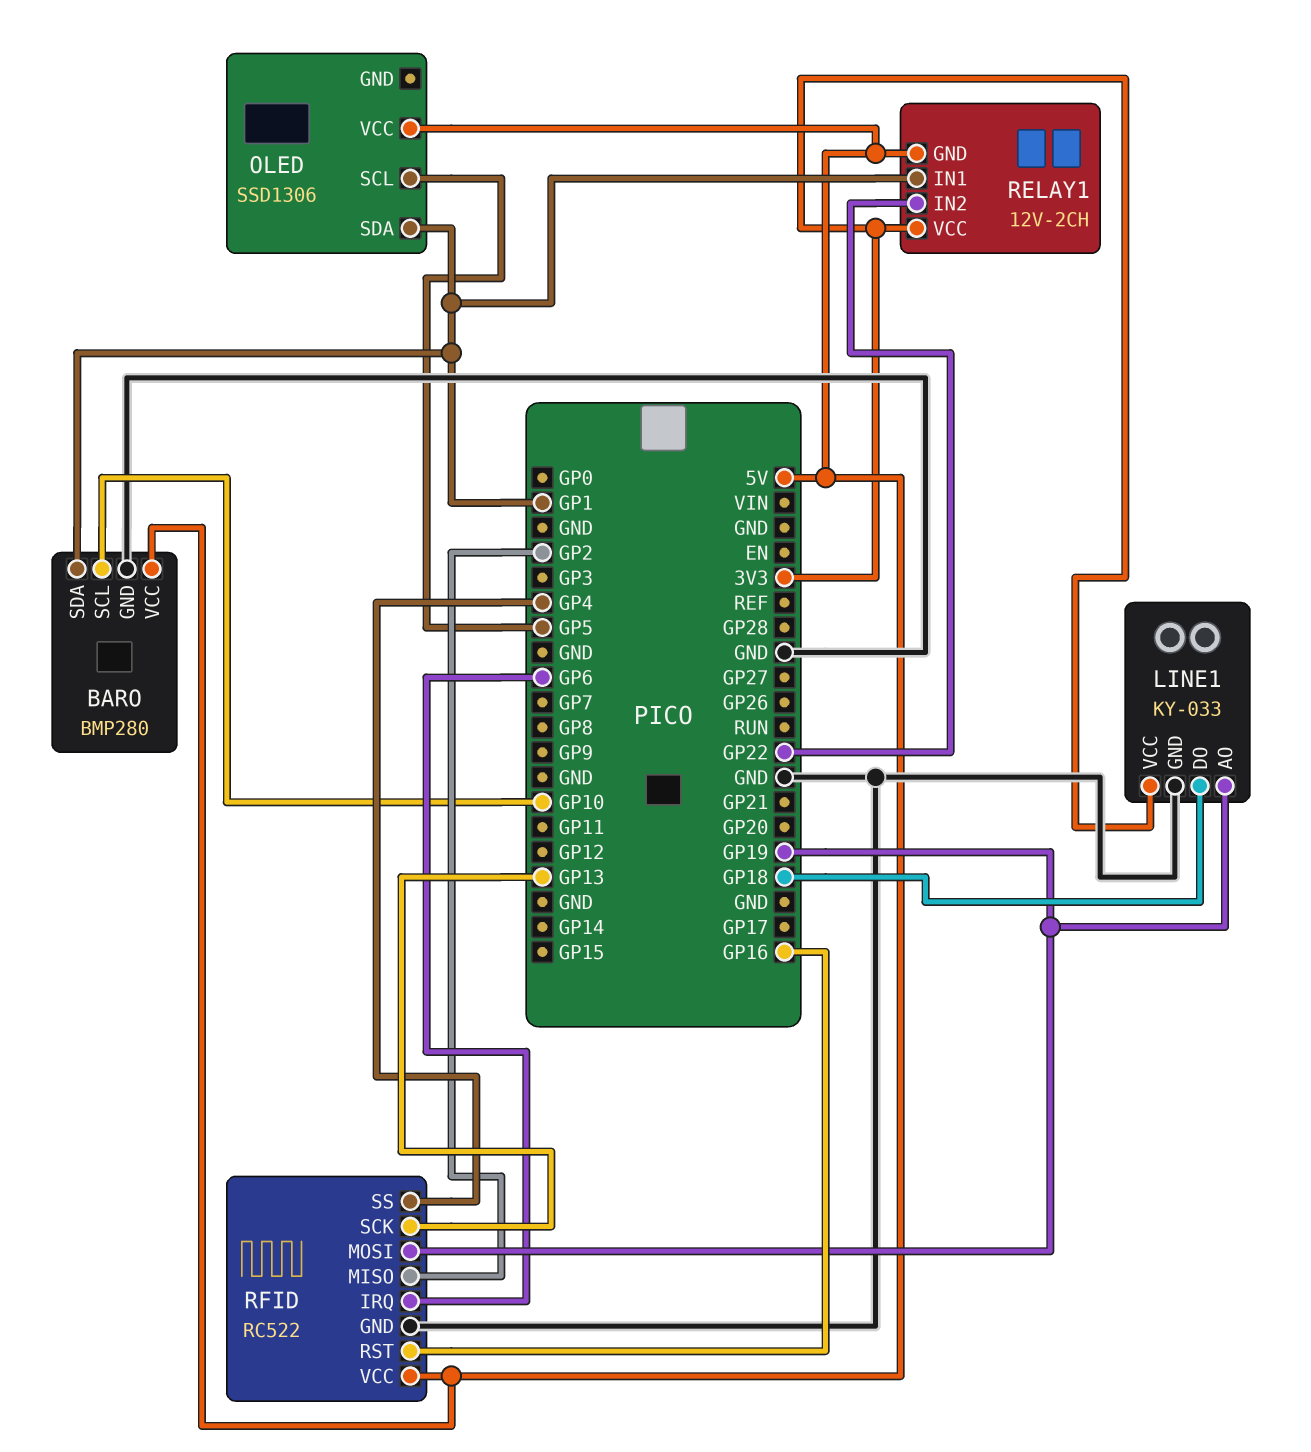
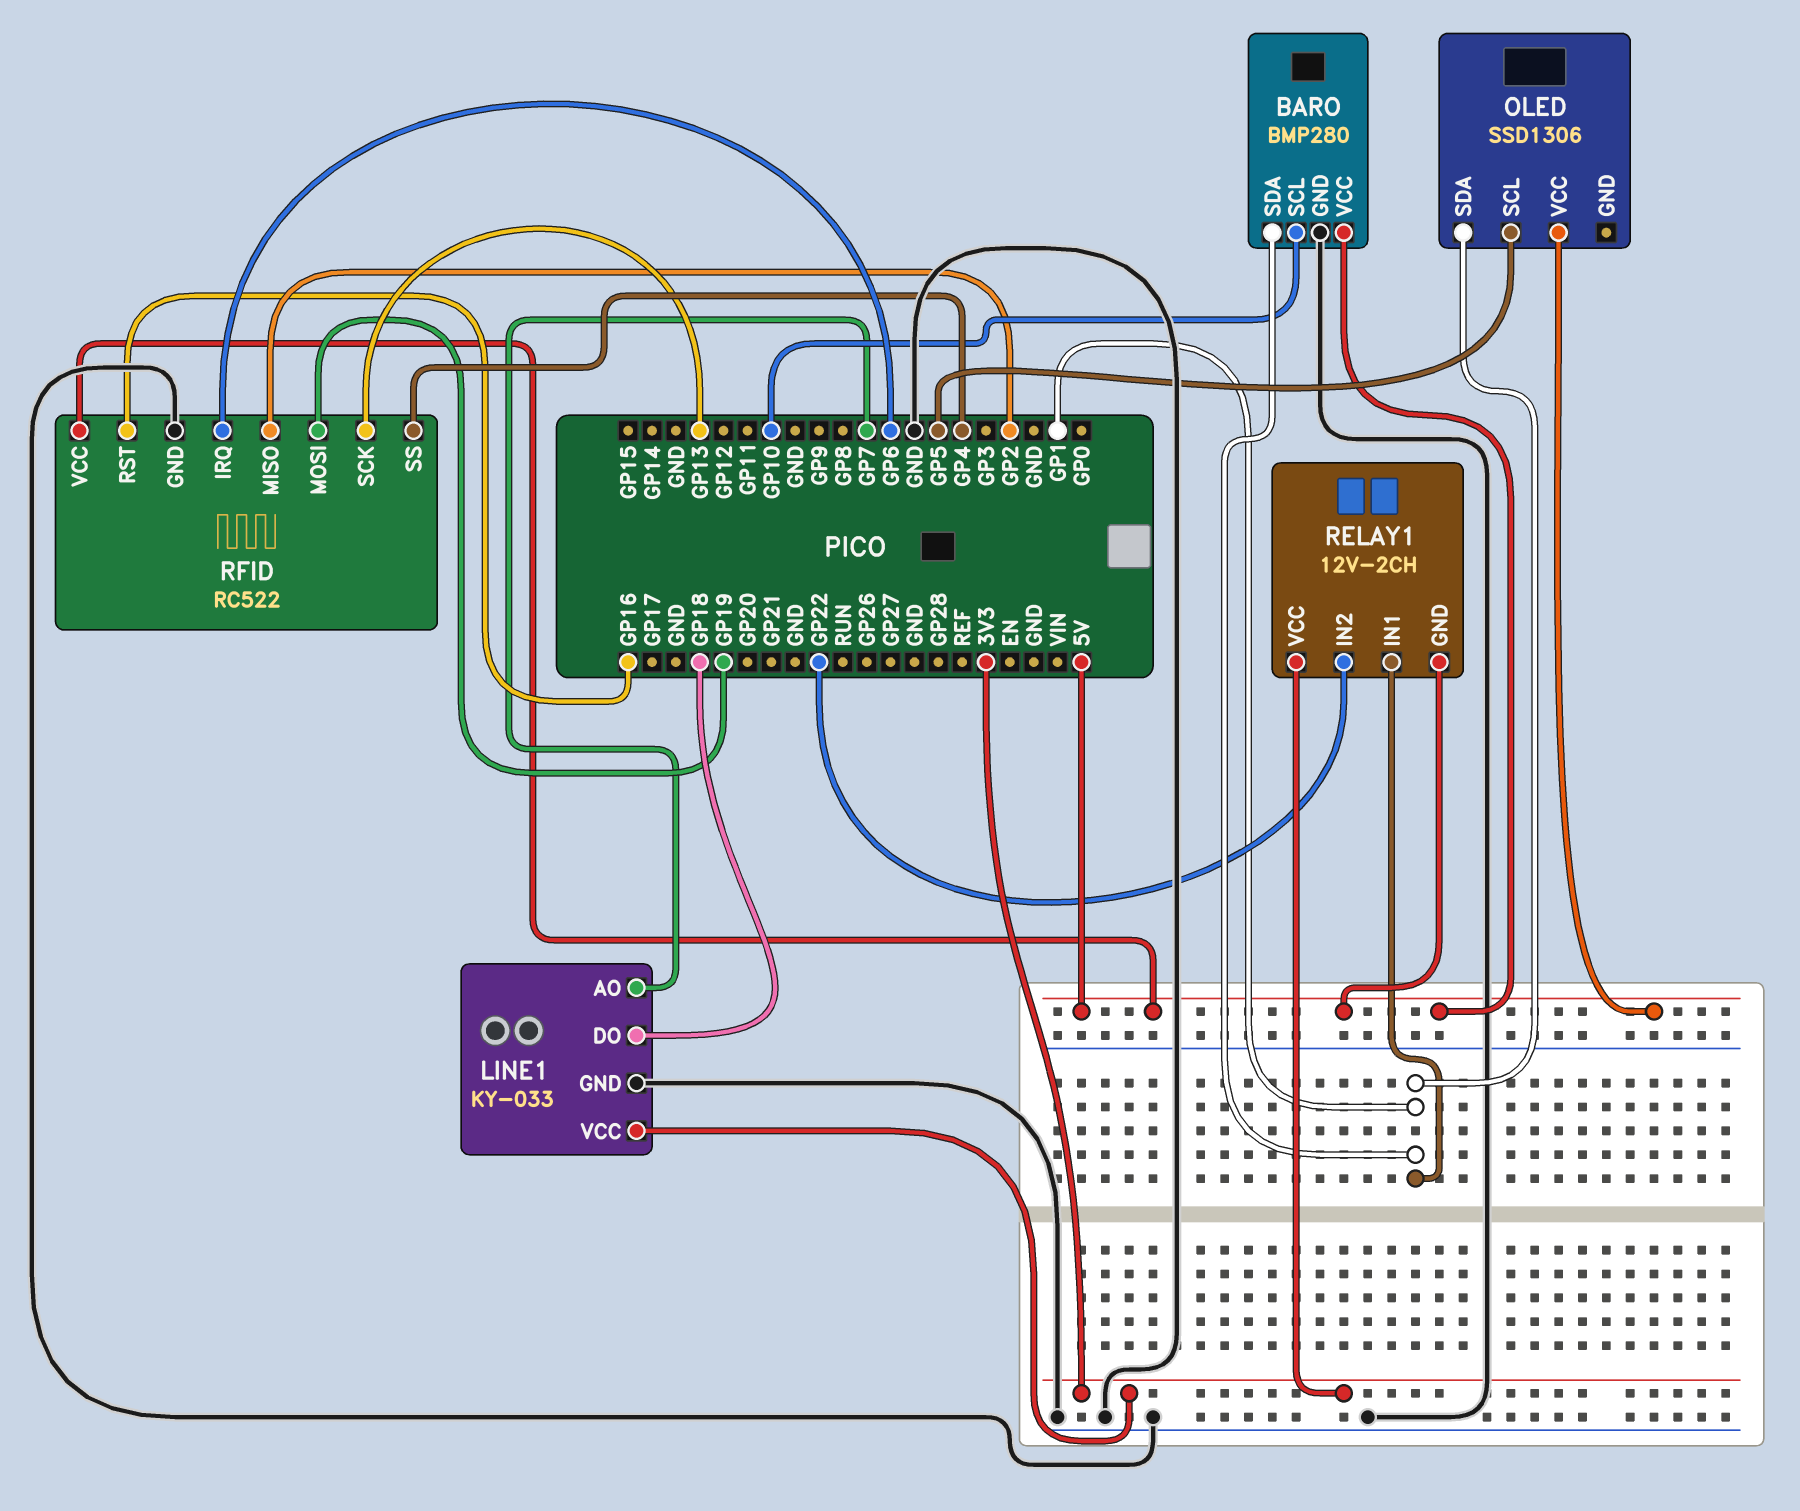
LINE1 pin AO: GP19 -> GP7

